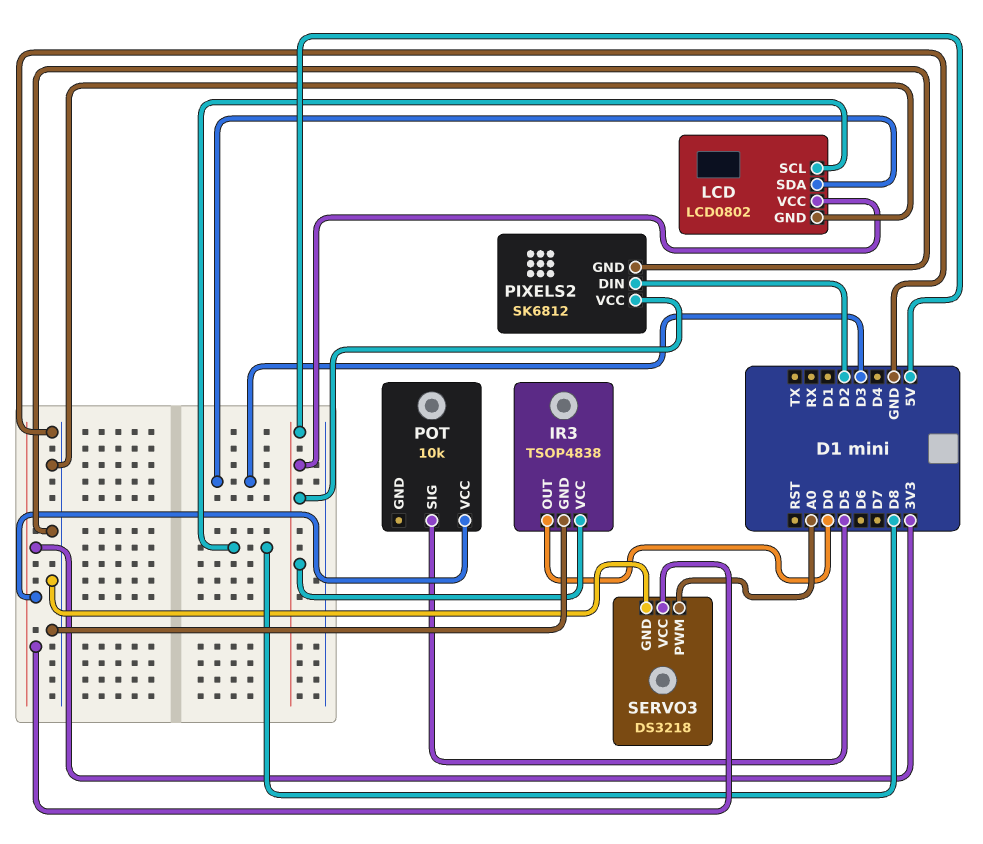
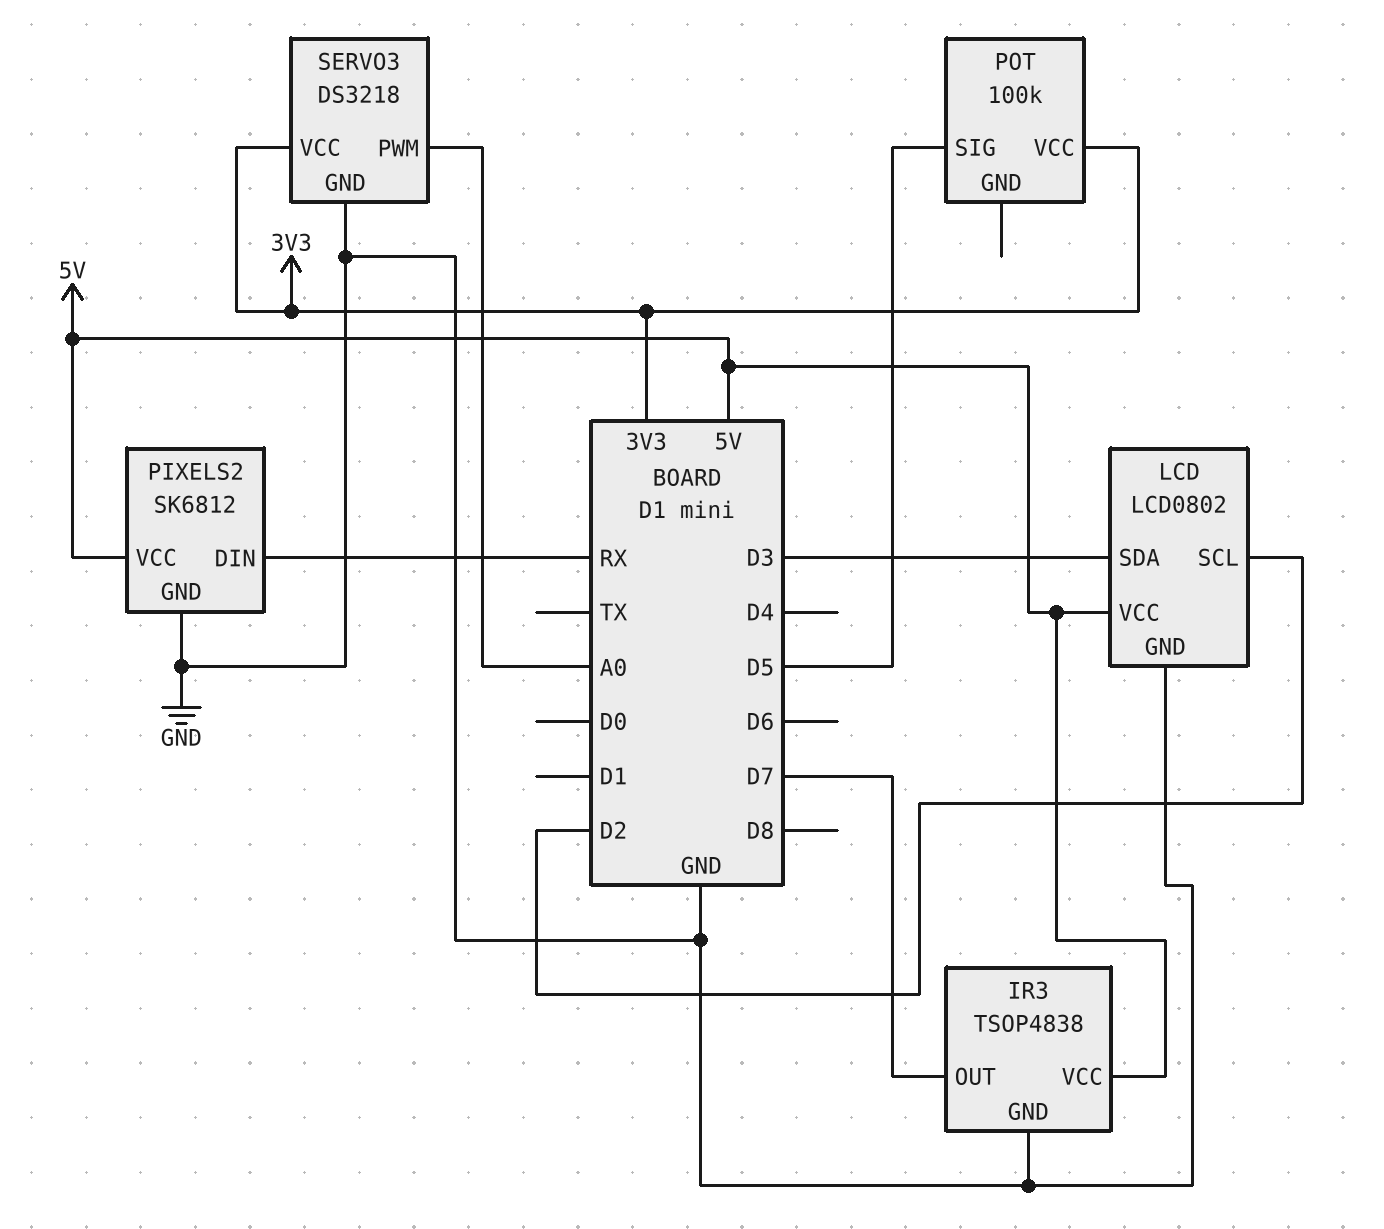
IR3 pin OUT: D0 -> D7
LCD pin SCL: D8 -> D2
PIXELS2 pin DIN: D2 -> RX
POT: 10k -> 100k

